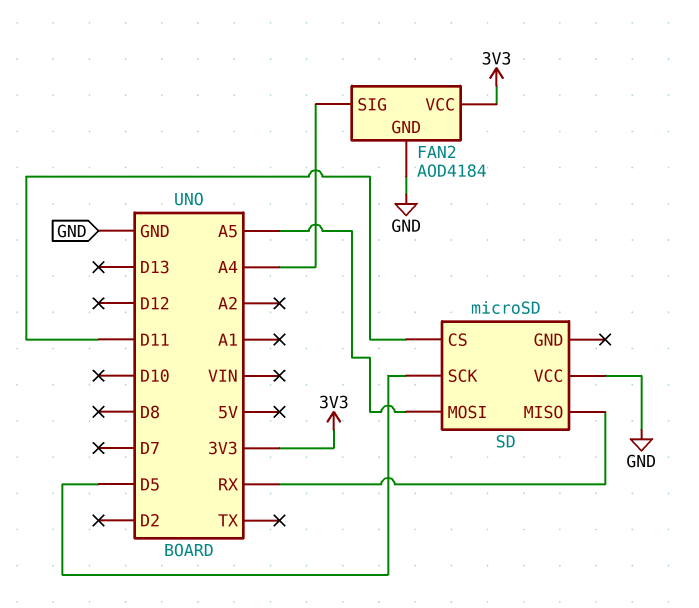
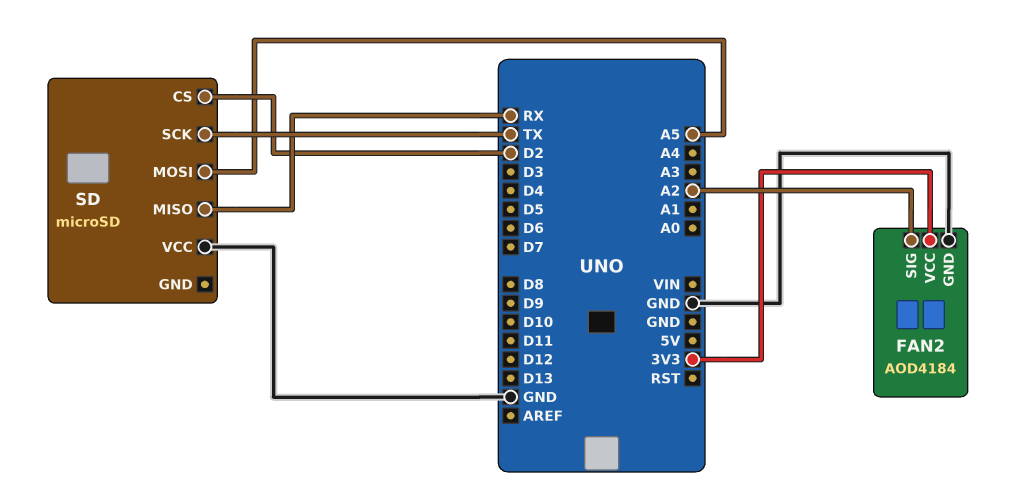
FAN2 pin SIG: A4 -> A2
SD pin CS: D11 -> D2
SD pin SCK: D5 -> TX

